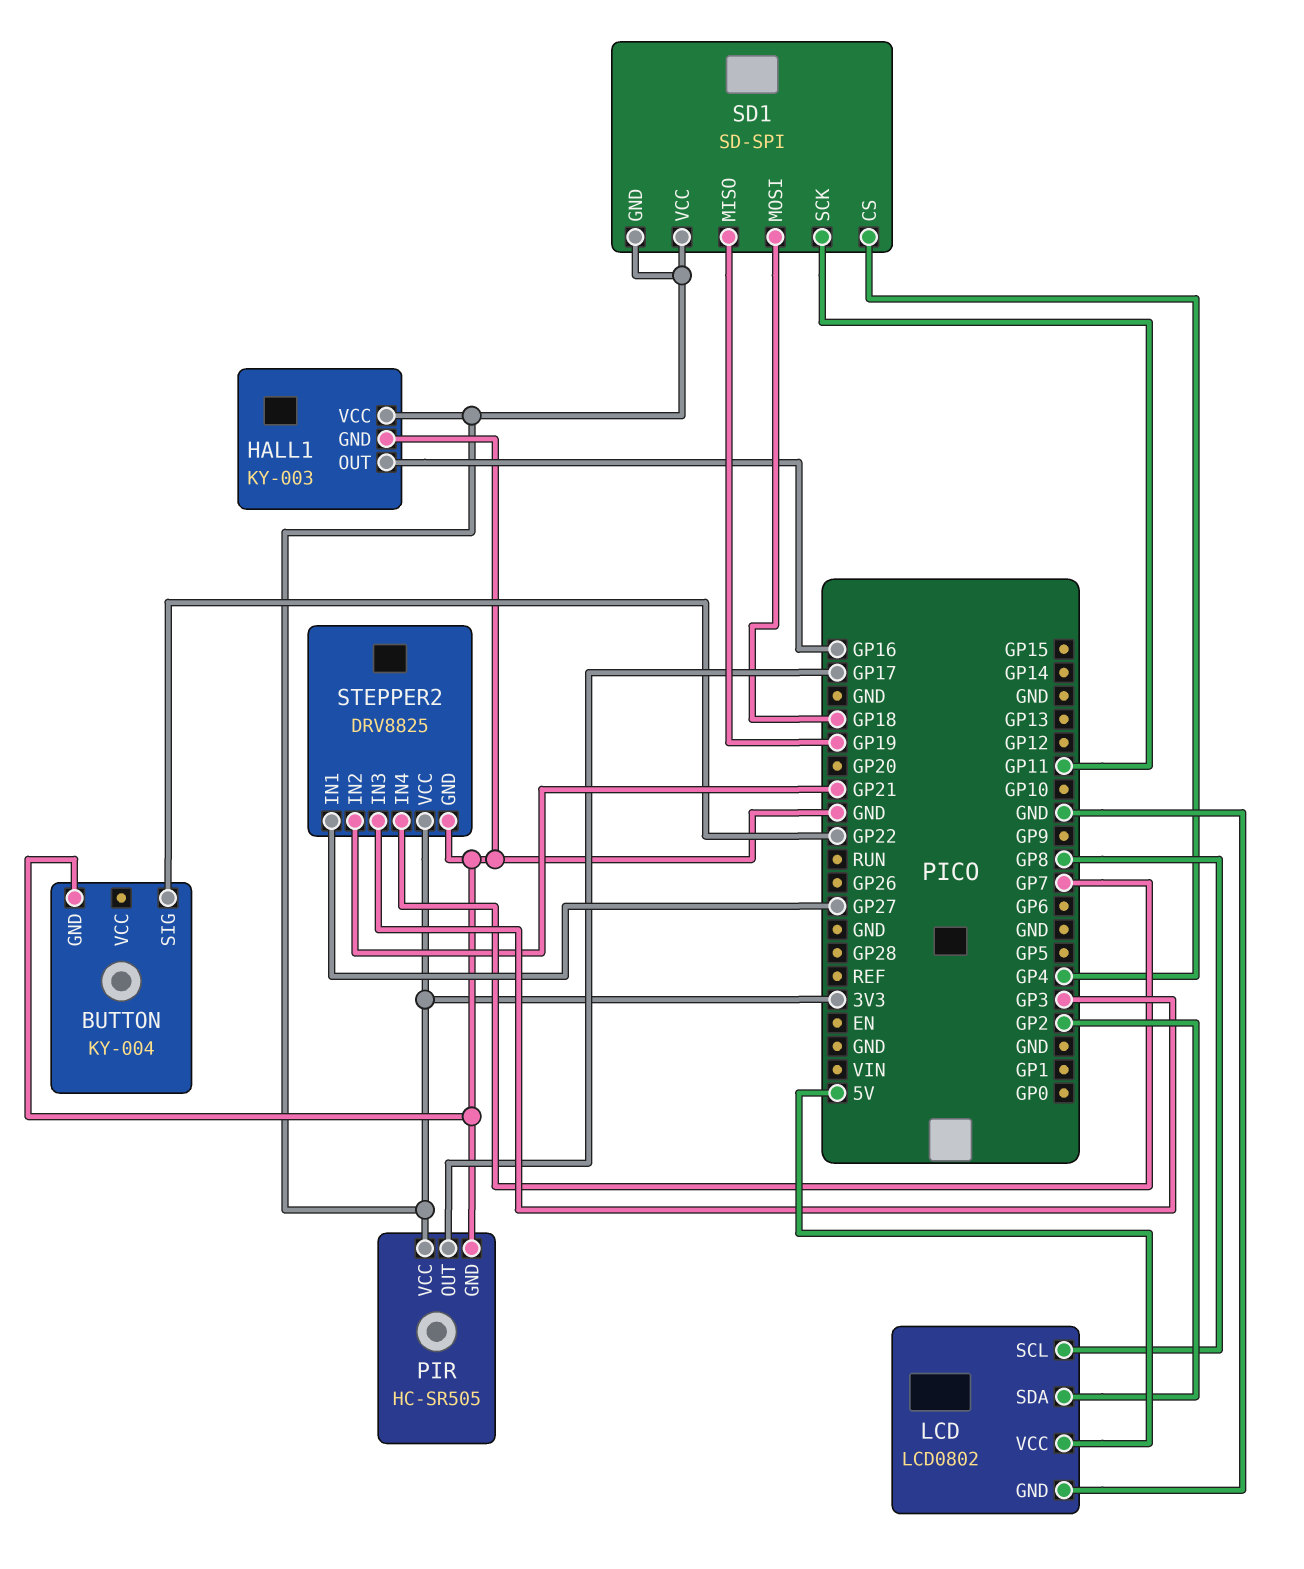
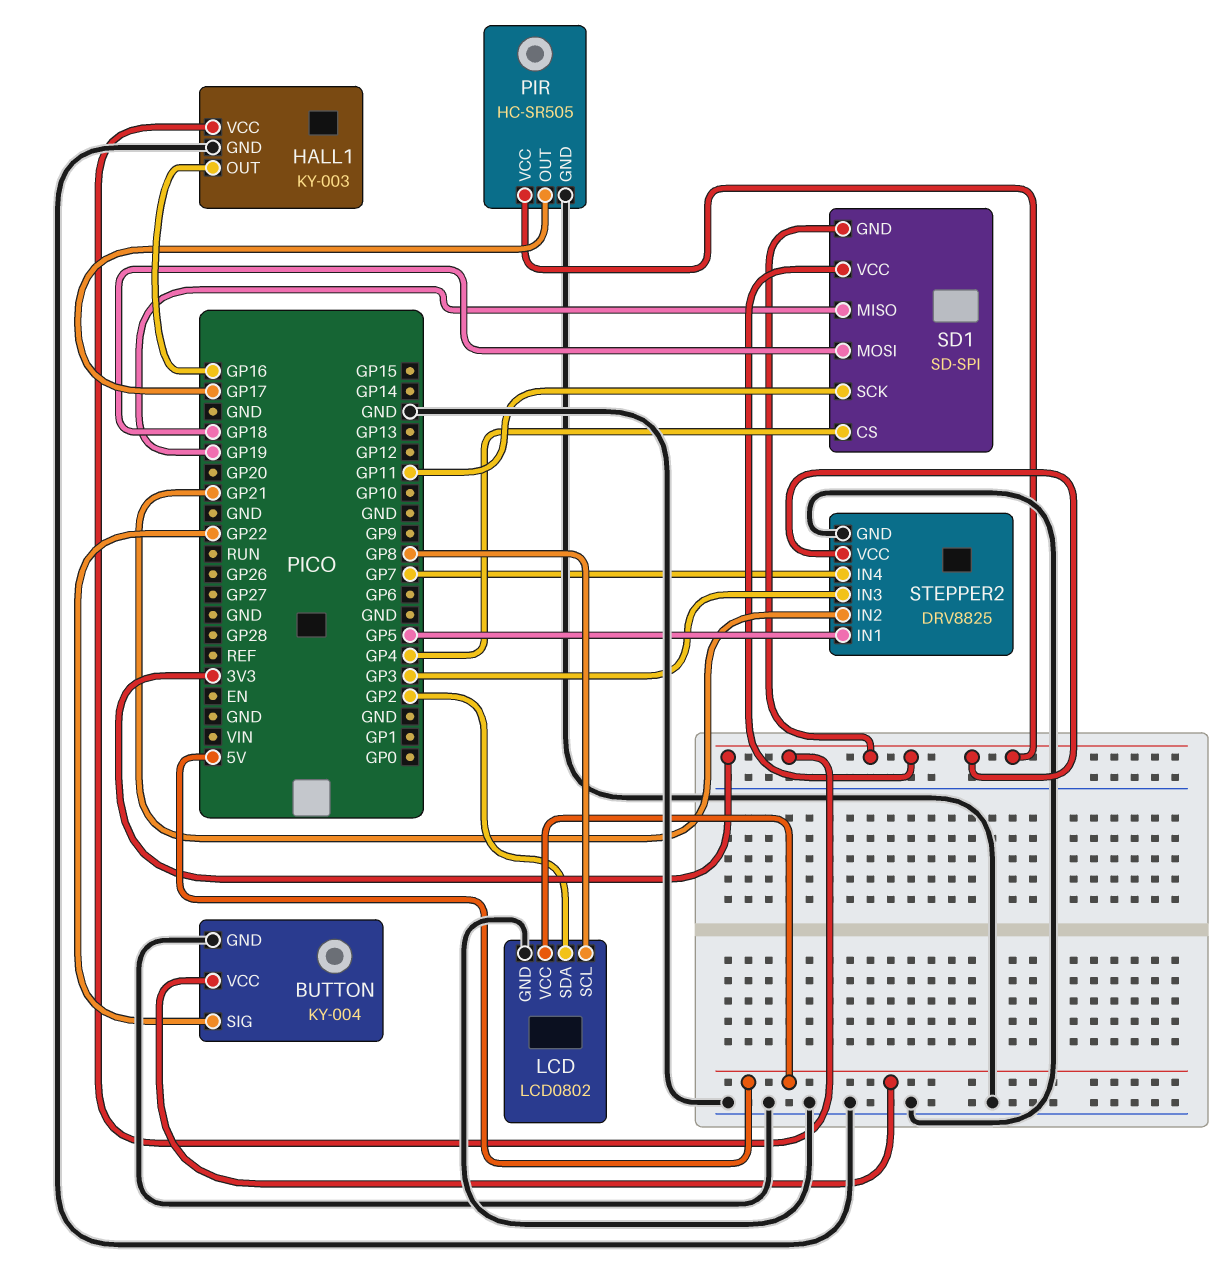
BUTTON pin VCC: none -> 5V
STEPPER2 pin IN1: GP27 -> GP5

